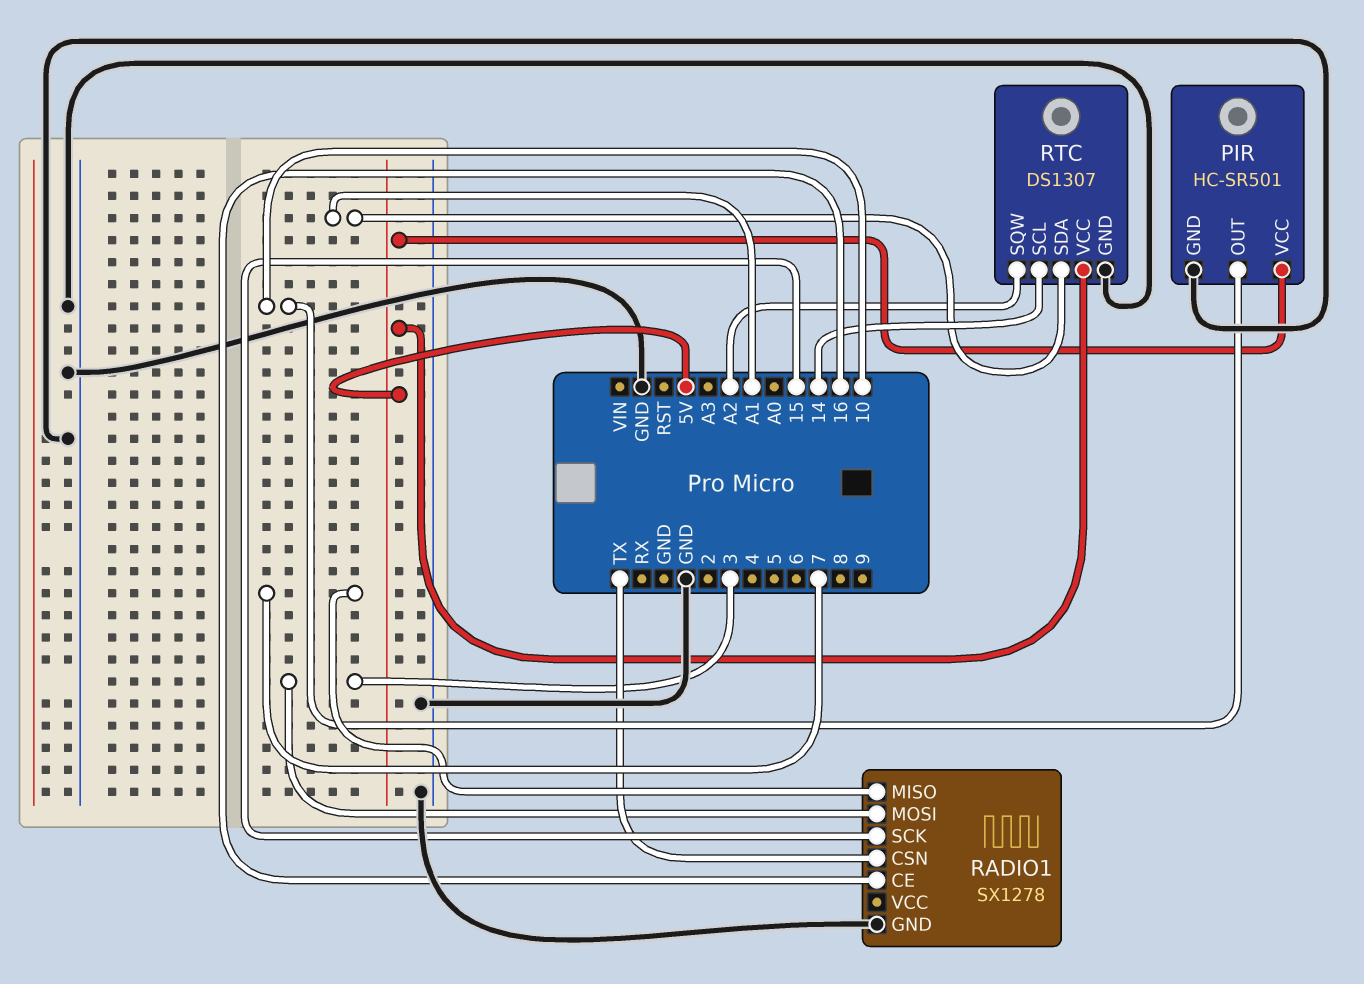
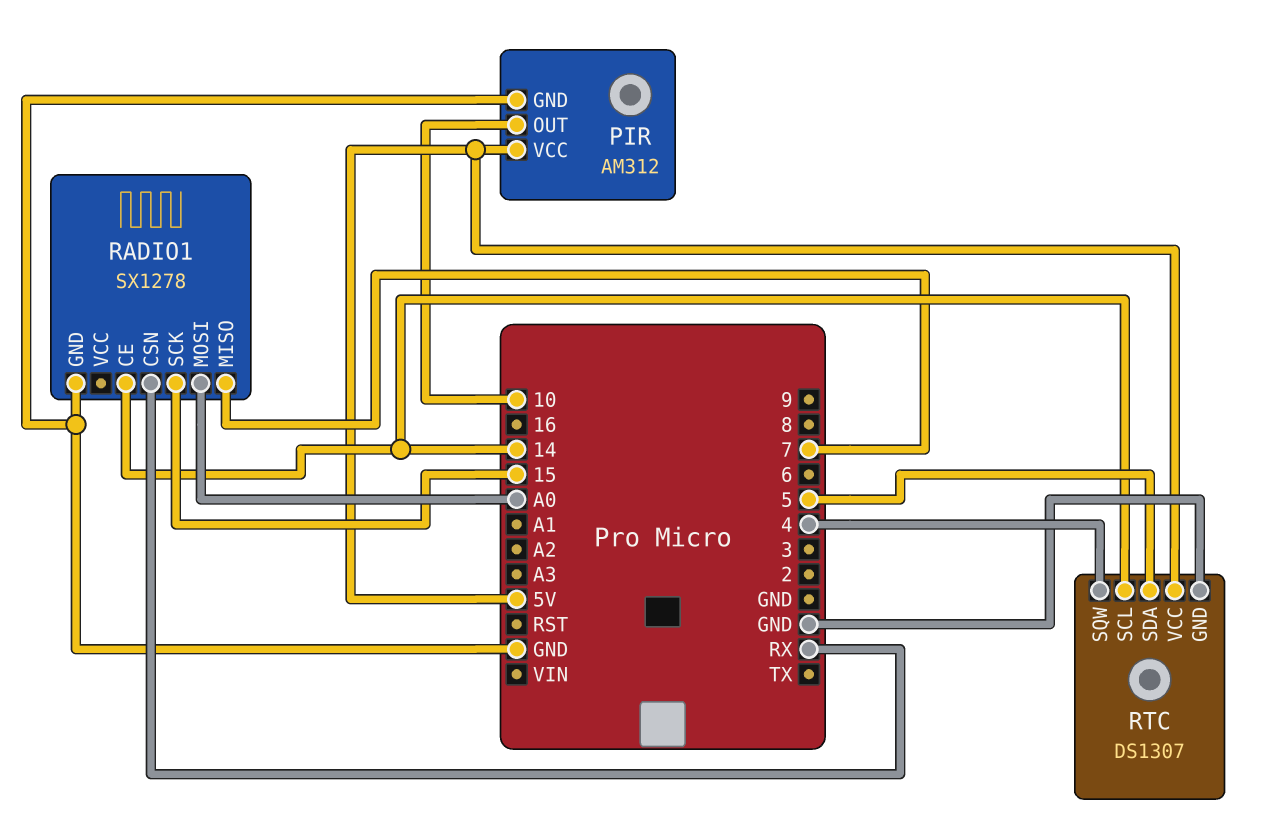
PIR: HC-SR501 -> AM312
RADIO1 pin CE: 16 -> 14
RADIO1 pin CSN: TX -> RX
RADIO1 pin MOSI: 3 -> A0
RTC pin SDA: A1 -> 5
RTC pin SQW: A2 -> 4

